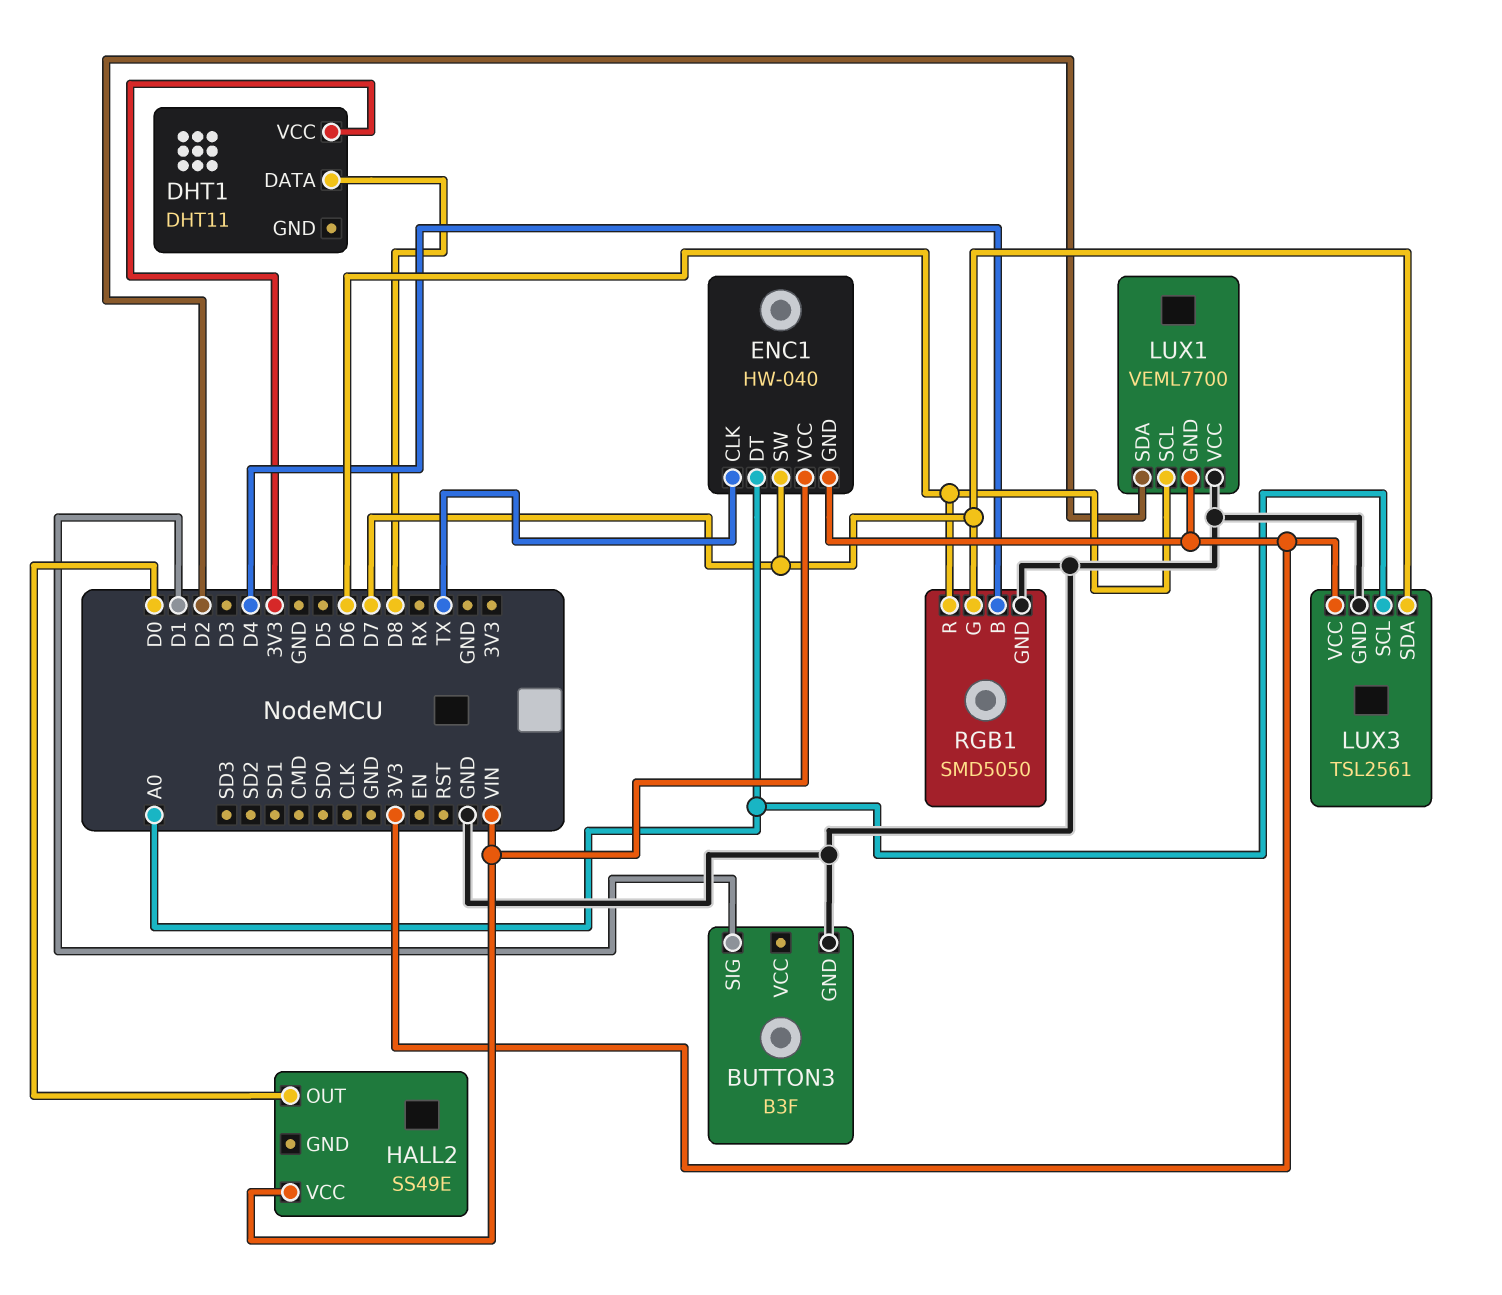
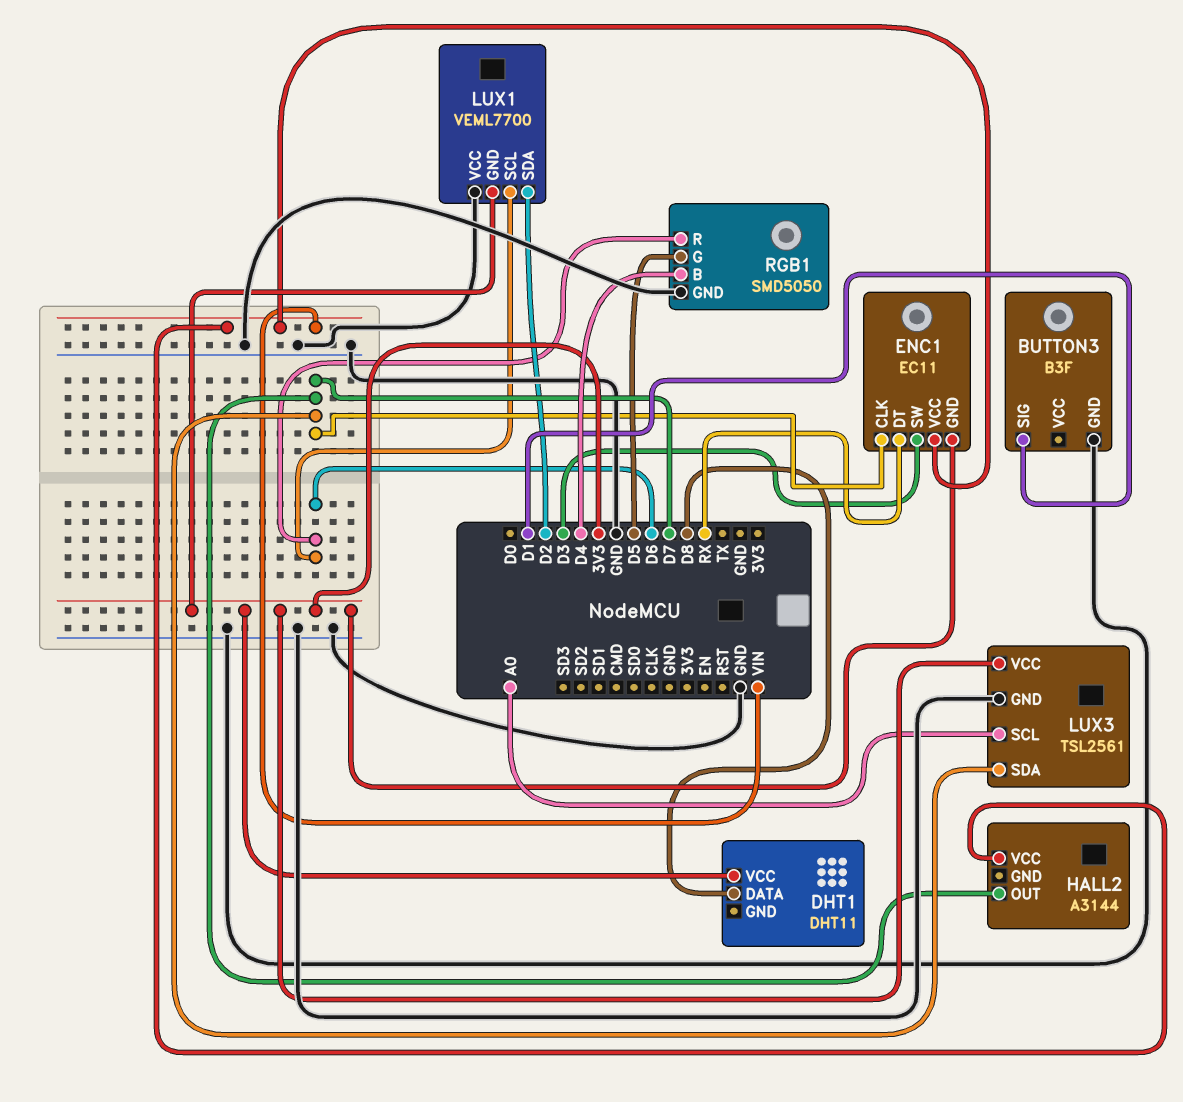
ENC1: HW-040 -> EC11
ENC1 pin CLK: TX -> D7
ENC1 pin DT: A0 -> RX
ENC1 pin SW: D7 -> D3
HALL2: SS49E -> A3144
HALL2 pin OUT: D0 -> D7
RGB1 pin G: D7 -> D5

